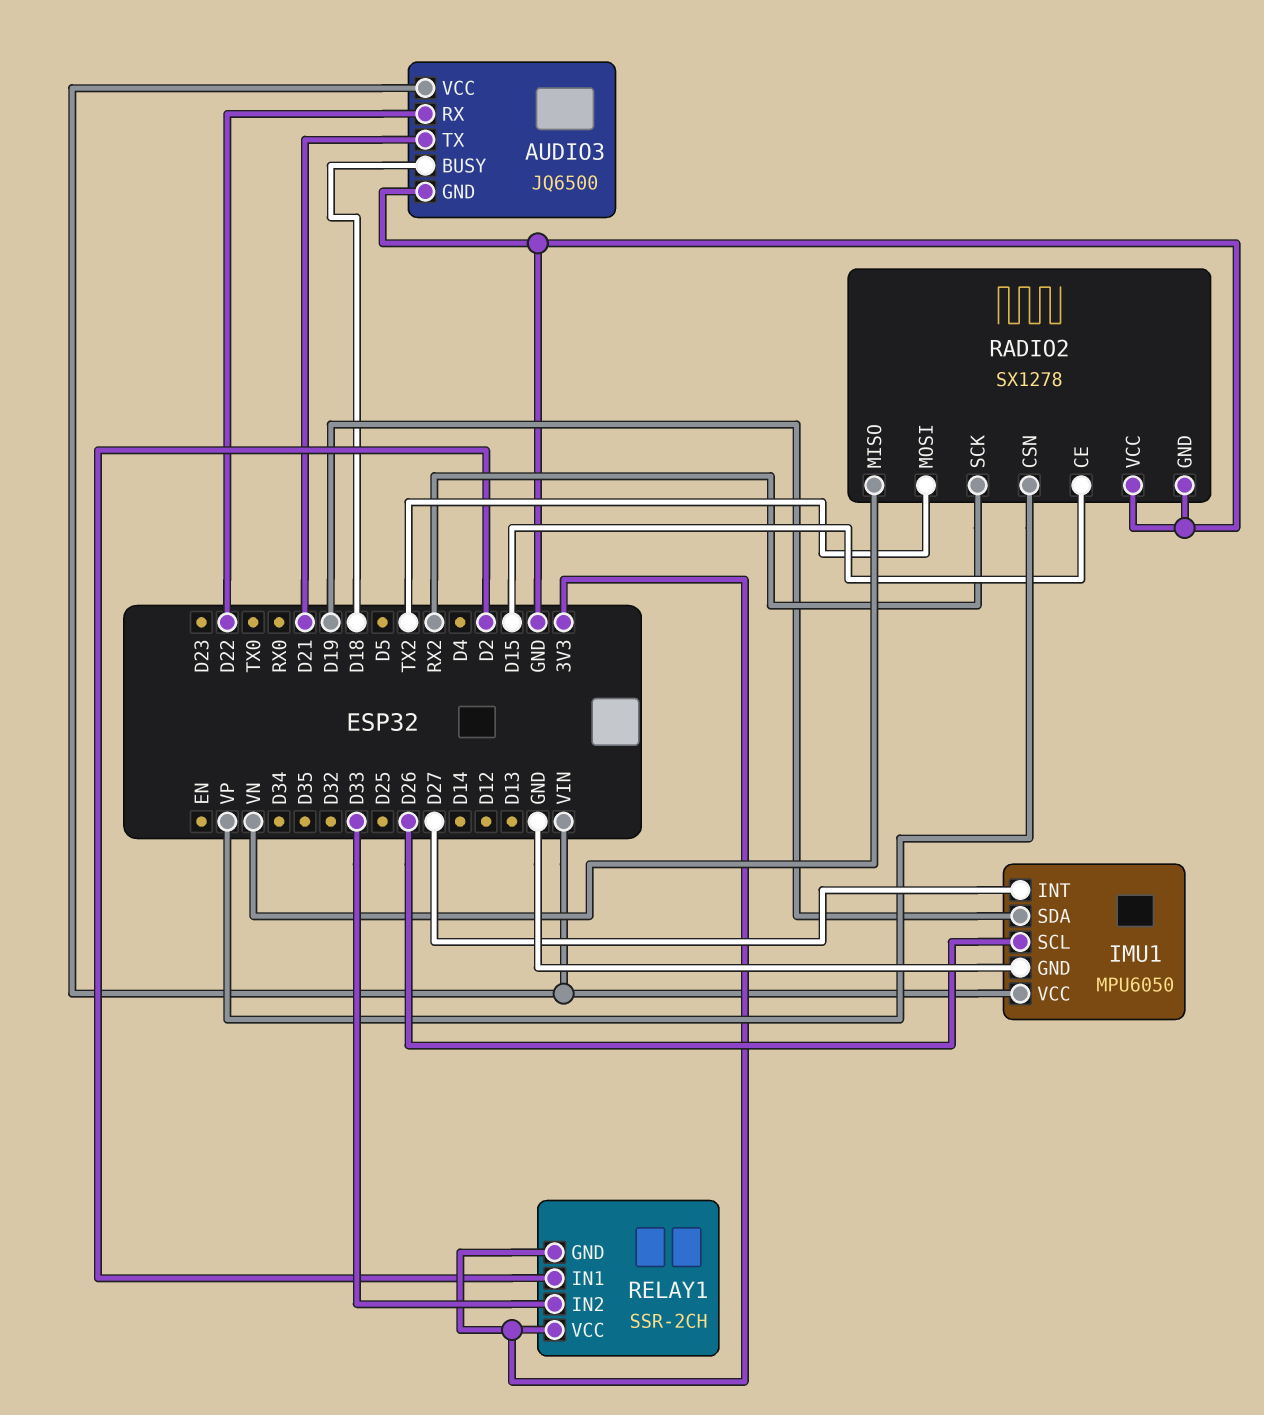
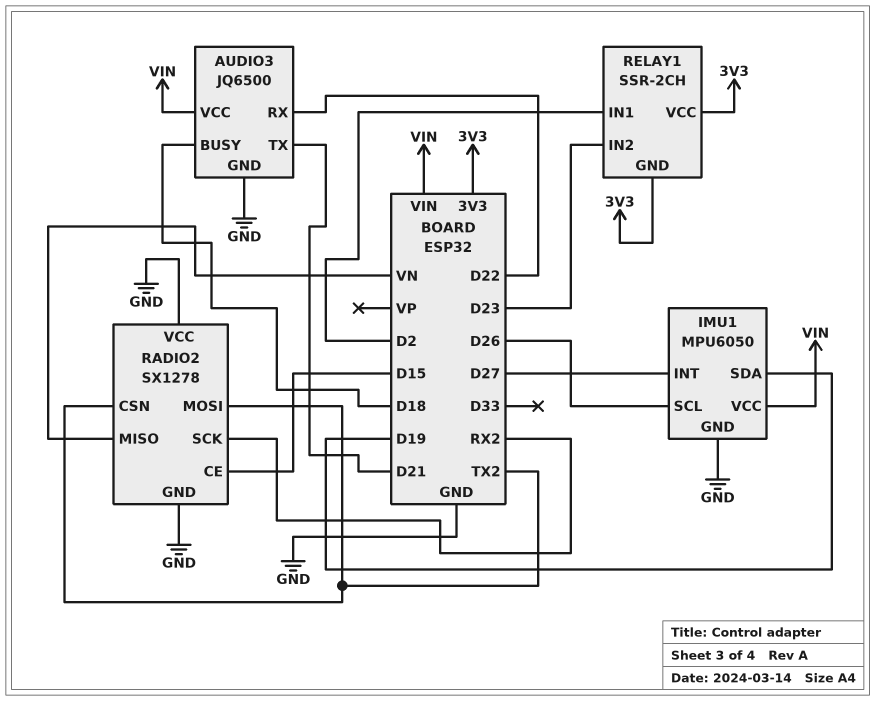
RADIO2 pin CSN: VP -> TX2
RELAY1 pin IN2: D33 -> D23

